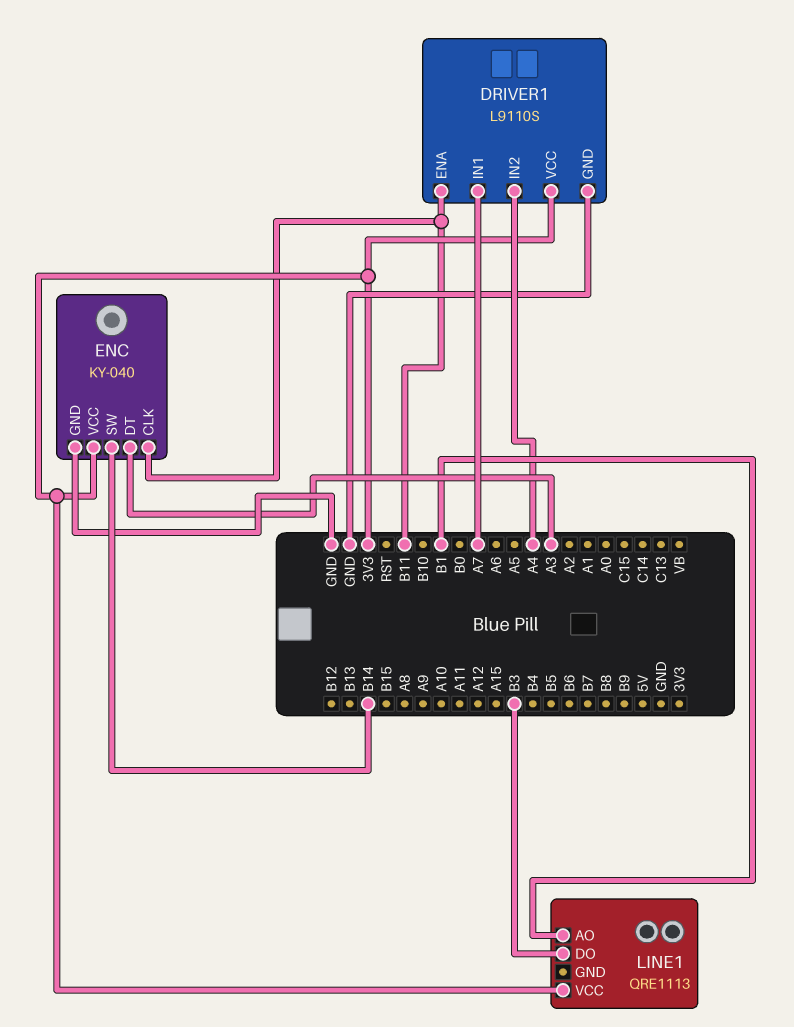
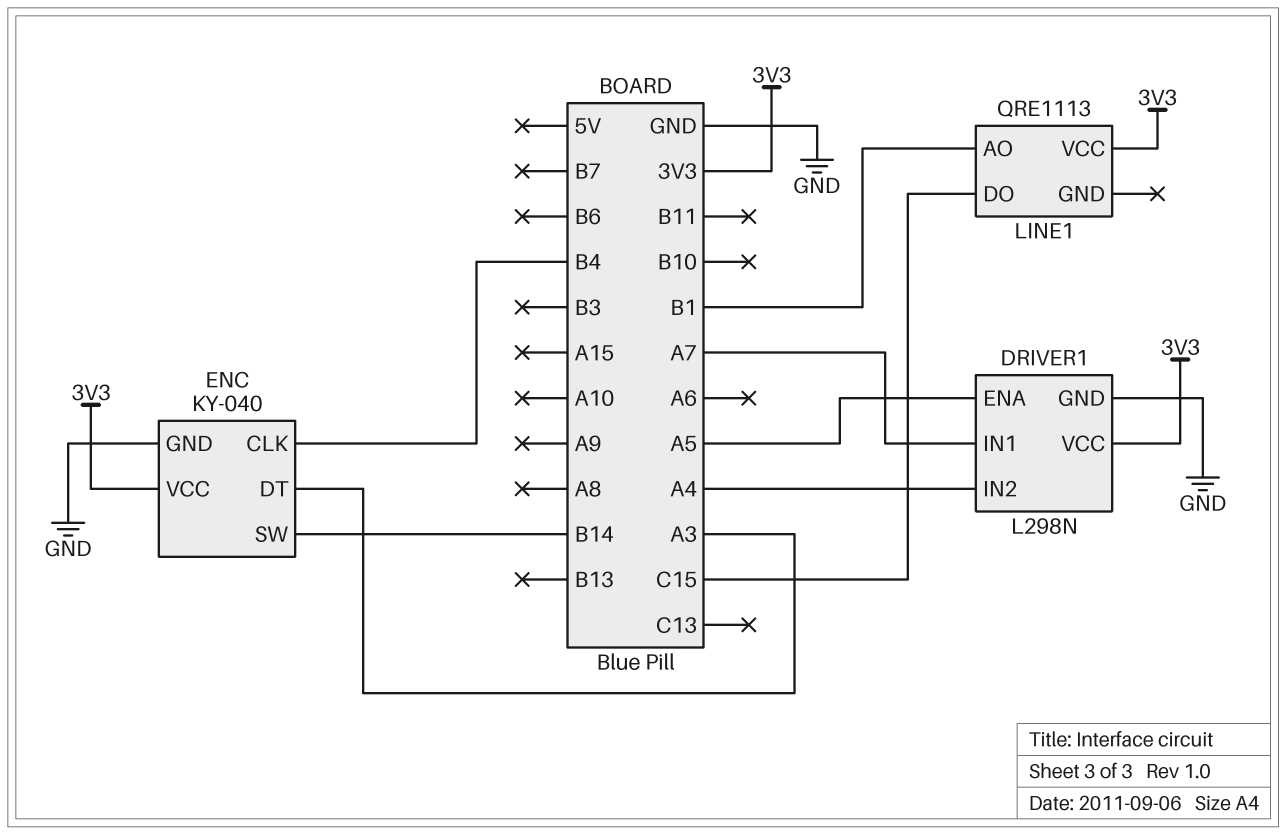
DRIVER1: L9110S -> L298N
DRIVER1 pin ENA: B11 -> A5
ENC pin CLK: B11 -> B4
LINE1 pin DO: B3 -> C15

